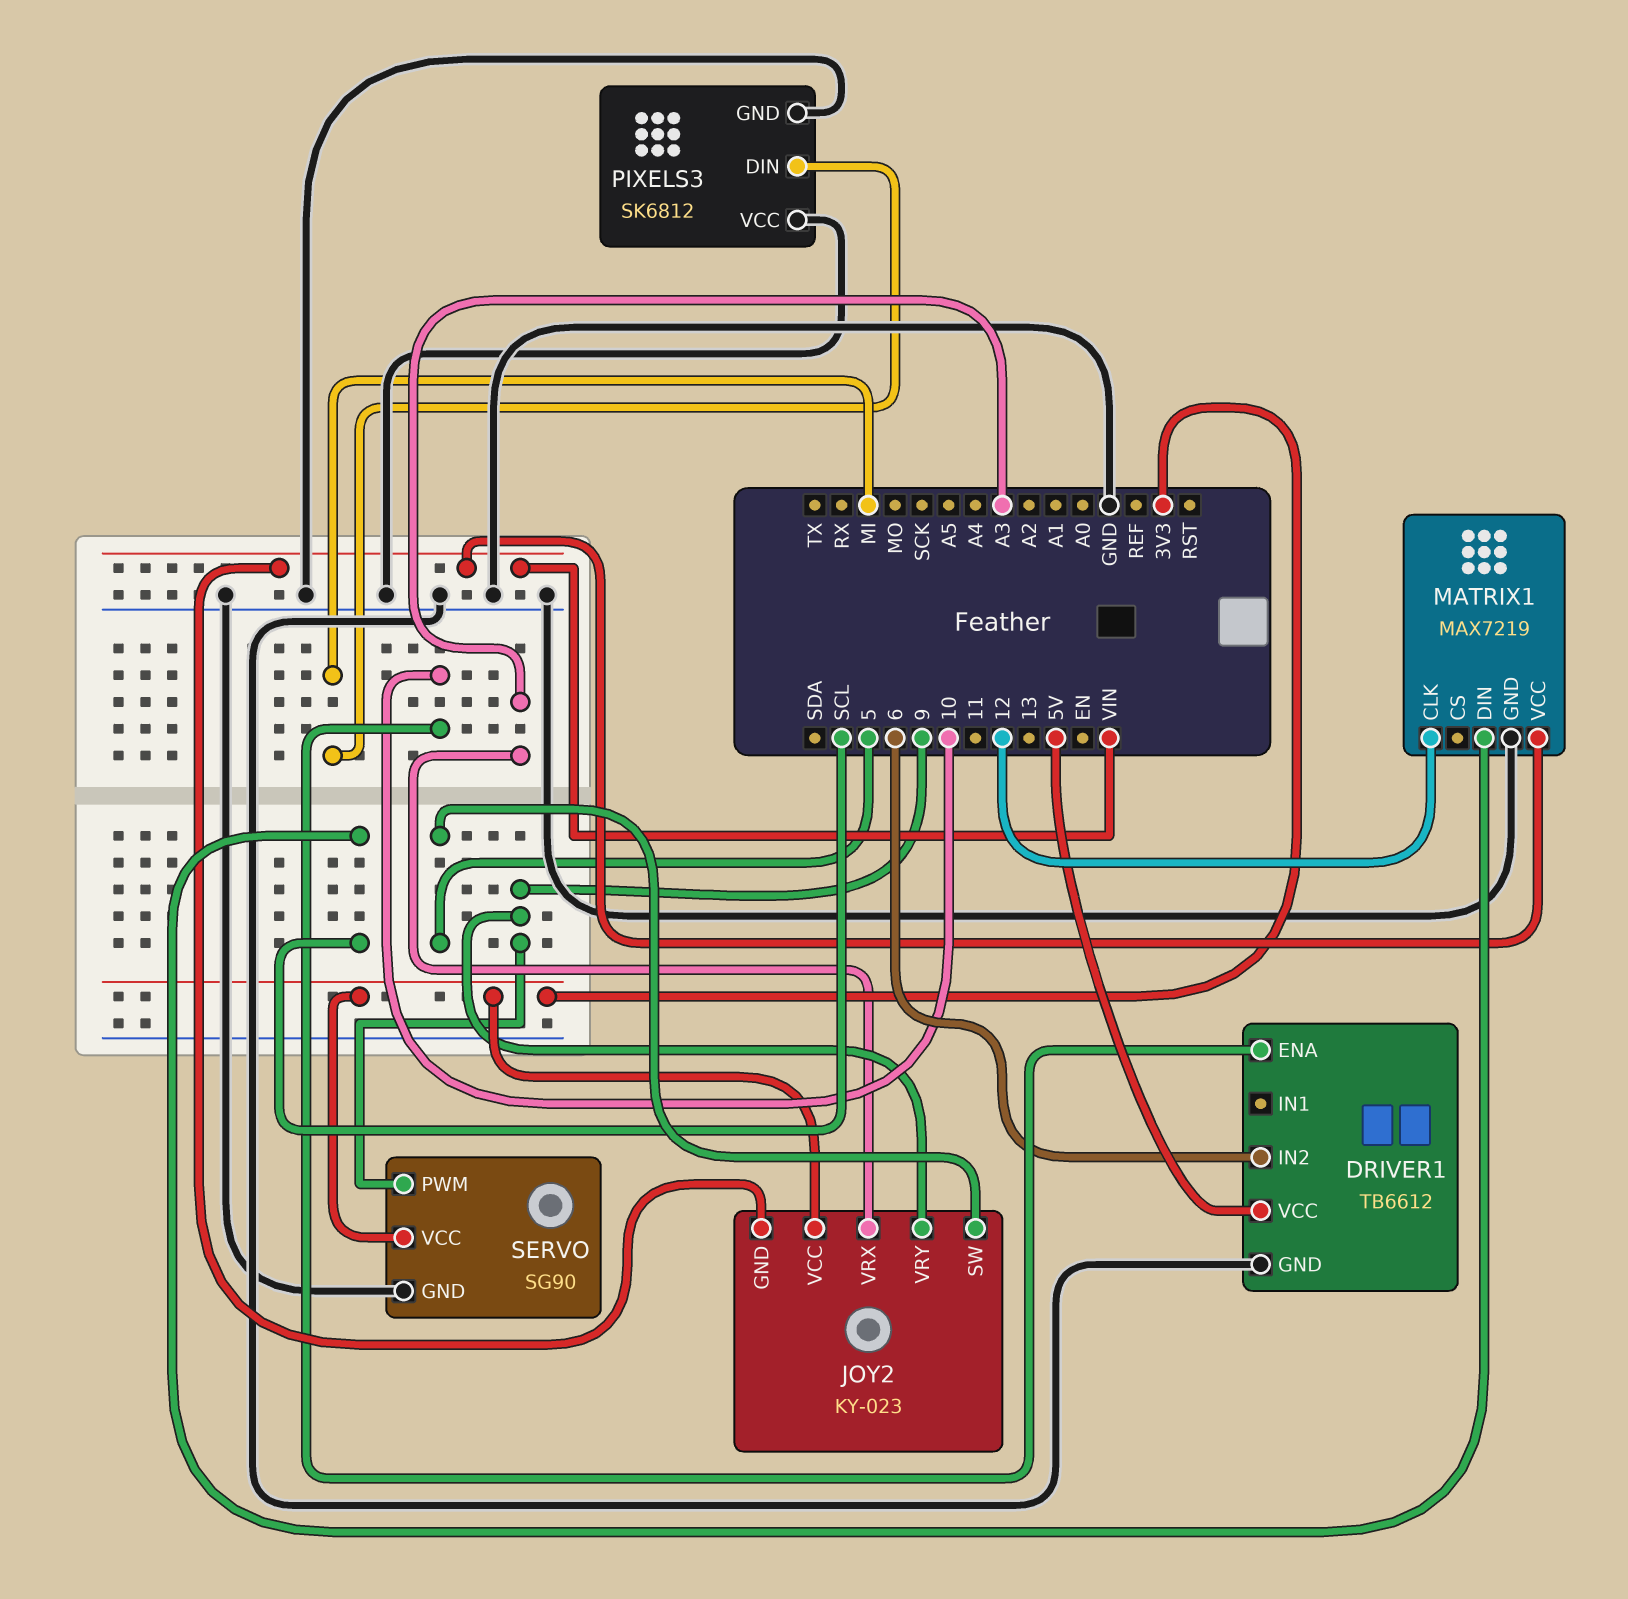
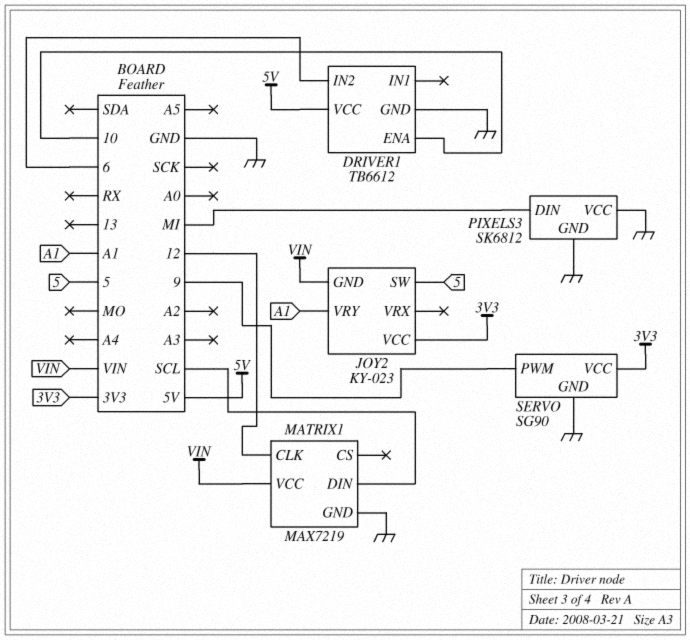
JOY2 pin VRX: A3 -> none
JOY2 pin VRY: 9 -> A1

